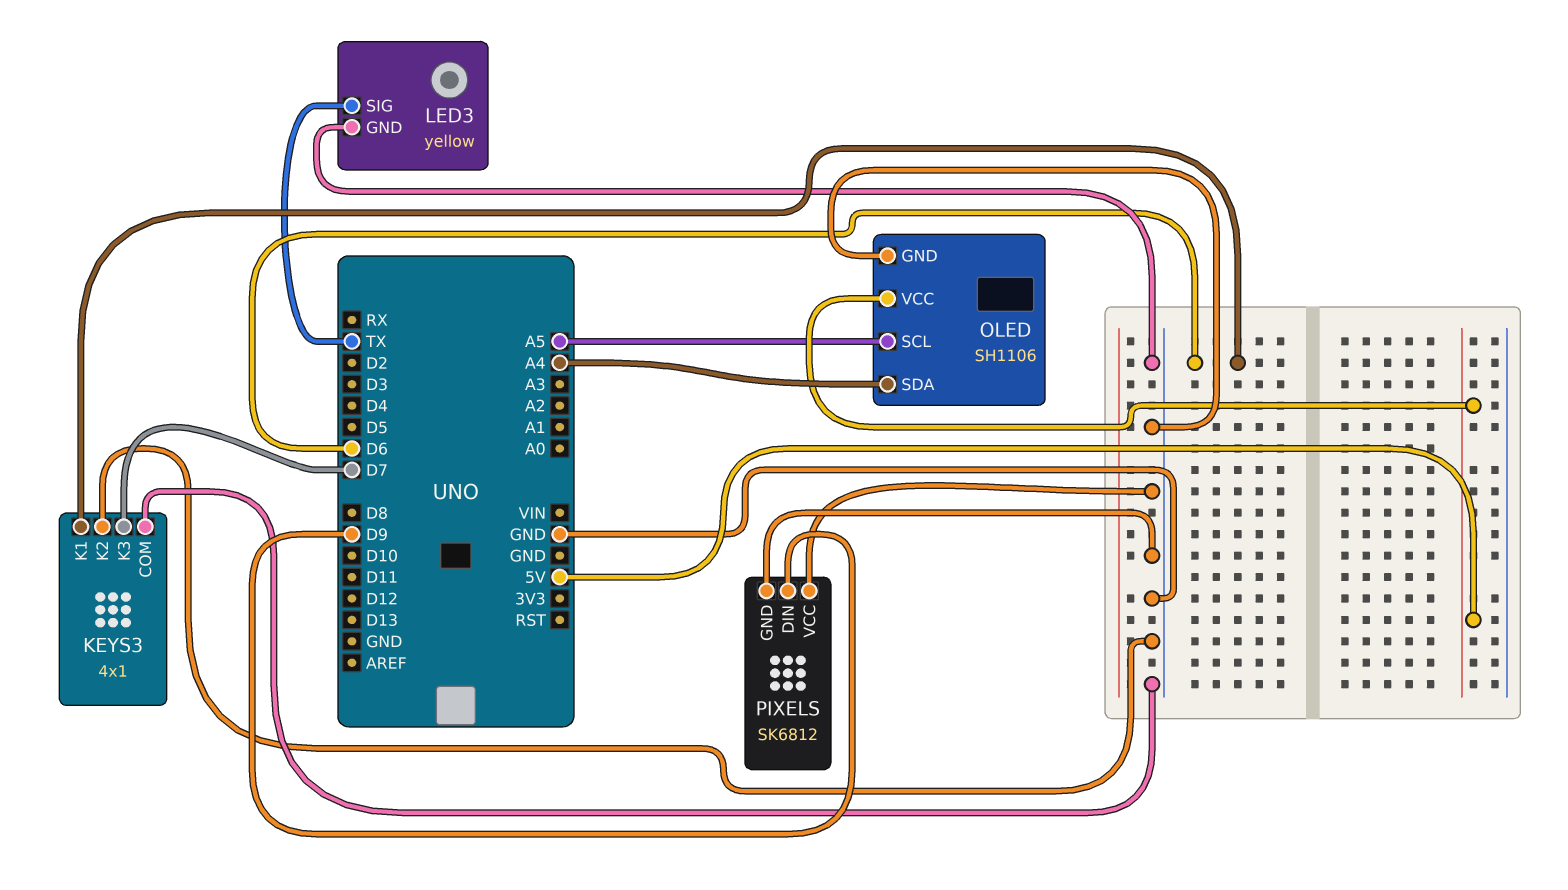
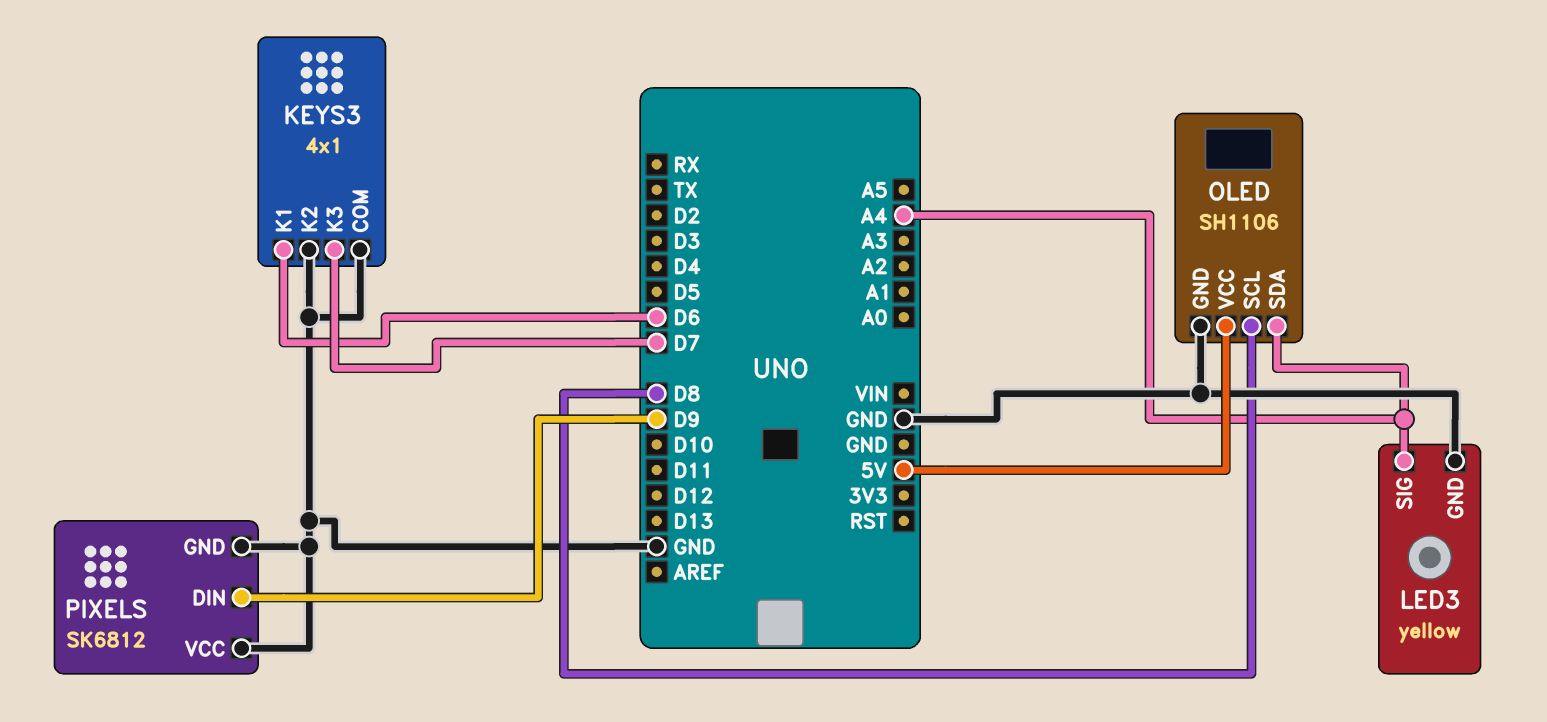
LED3 pin SIG: TX -> A4
OLED pin SCL: A5 -> D8

